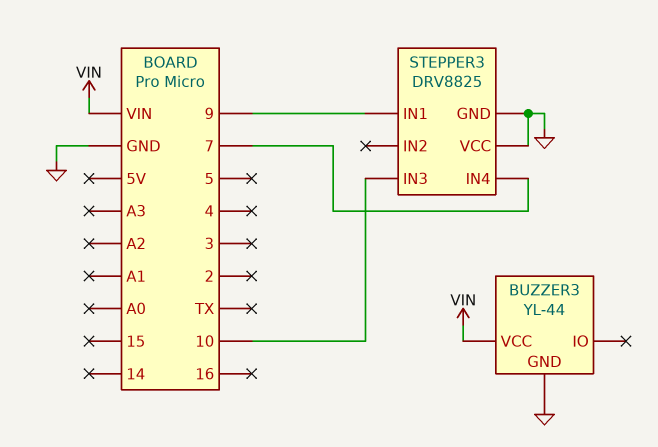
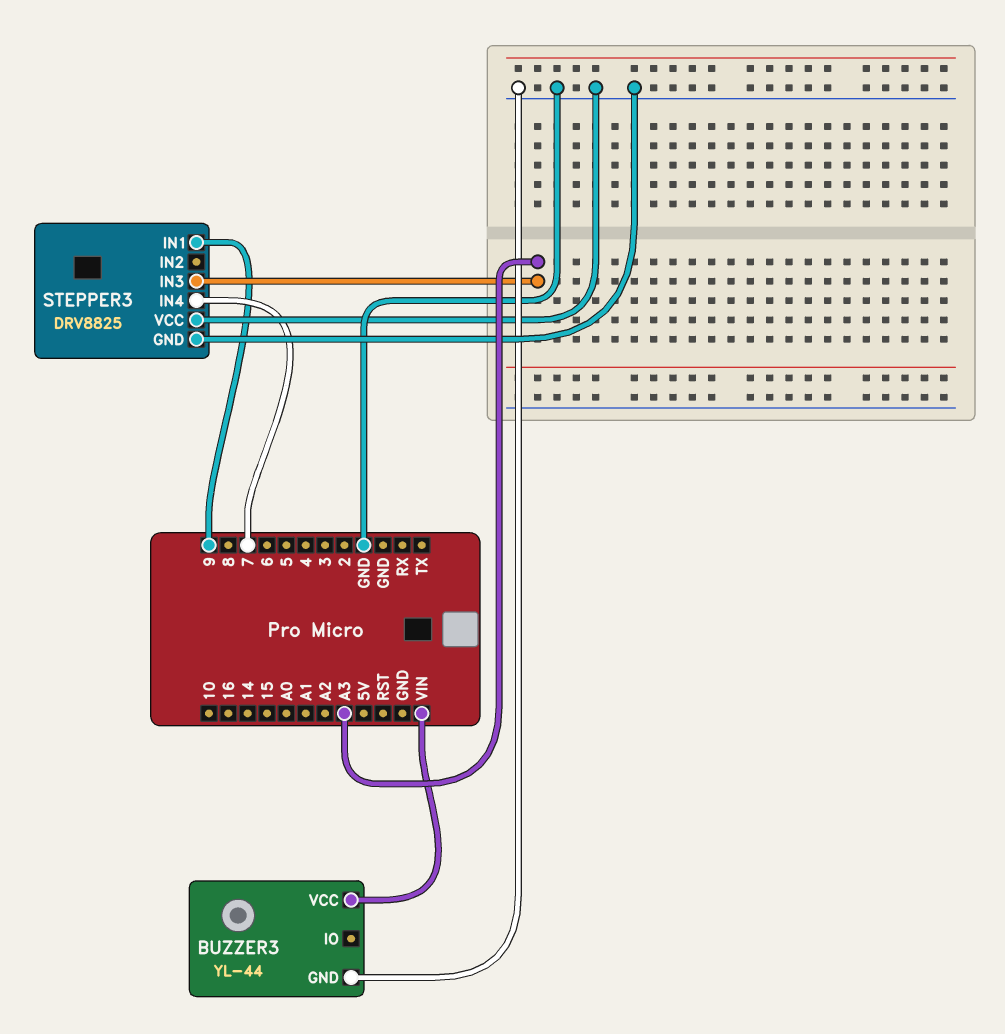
STEPPER3 pin IN3: 10 -> A3

